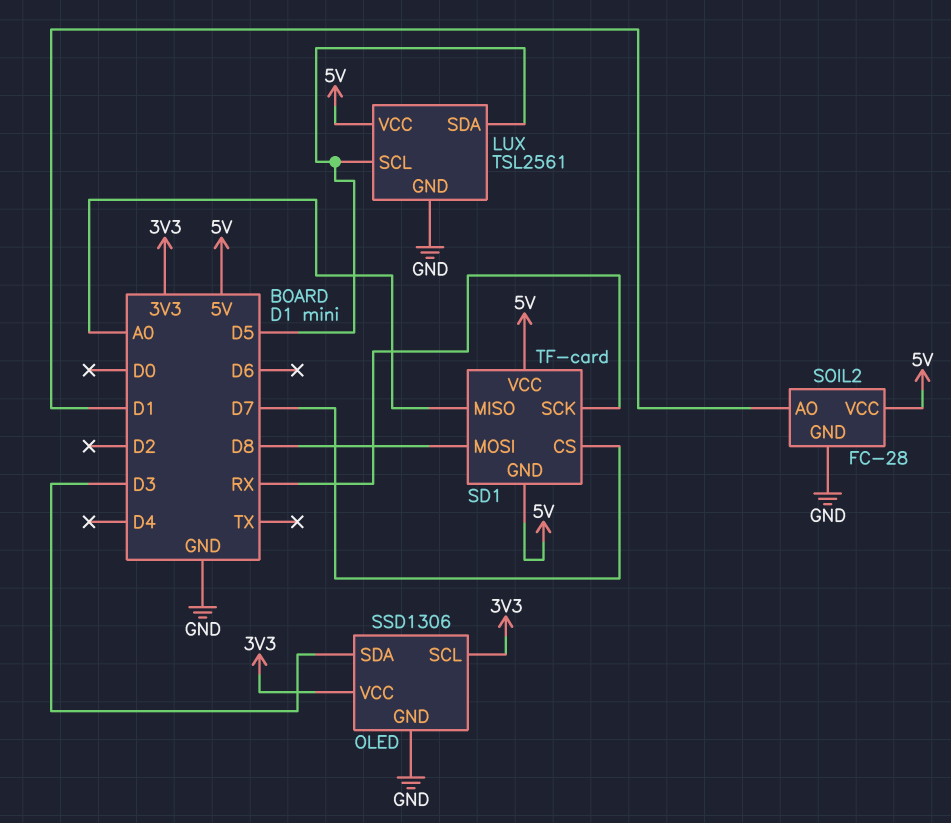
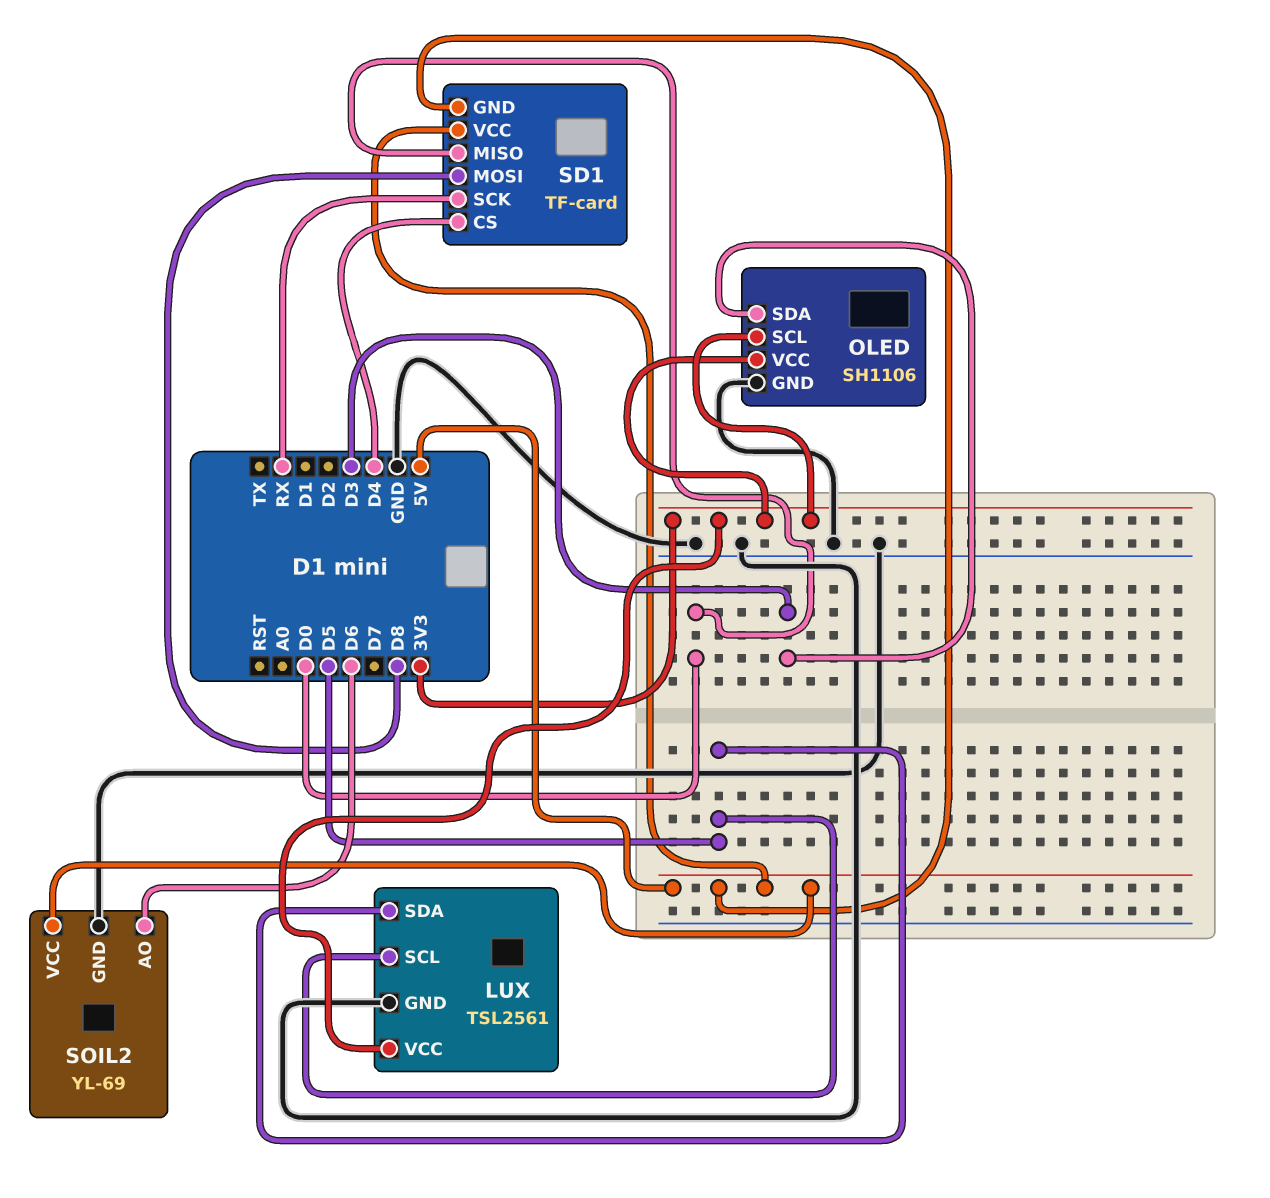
LUX pin VCC: 5V -> 3V3
OLED: SSD1306 -> SH1106
SD1 pin CS: D7 -> D4
SD1 pin MISO: A0 -> D0
SOIL2: FC-28 -> YL-69
SOIL2 pin AO: D1 -> D6

